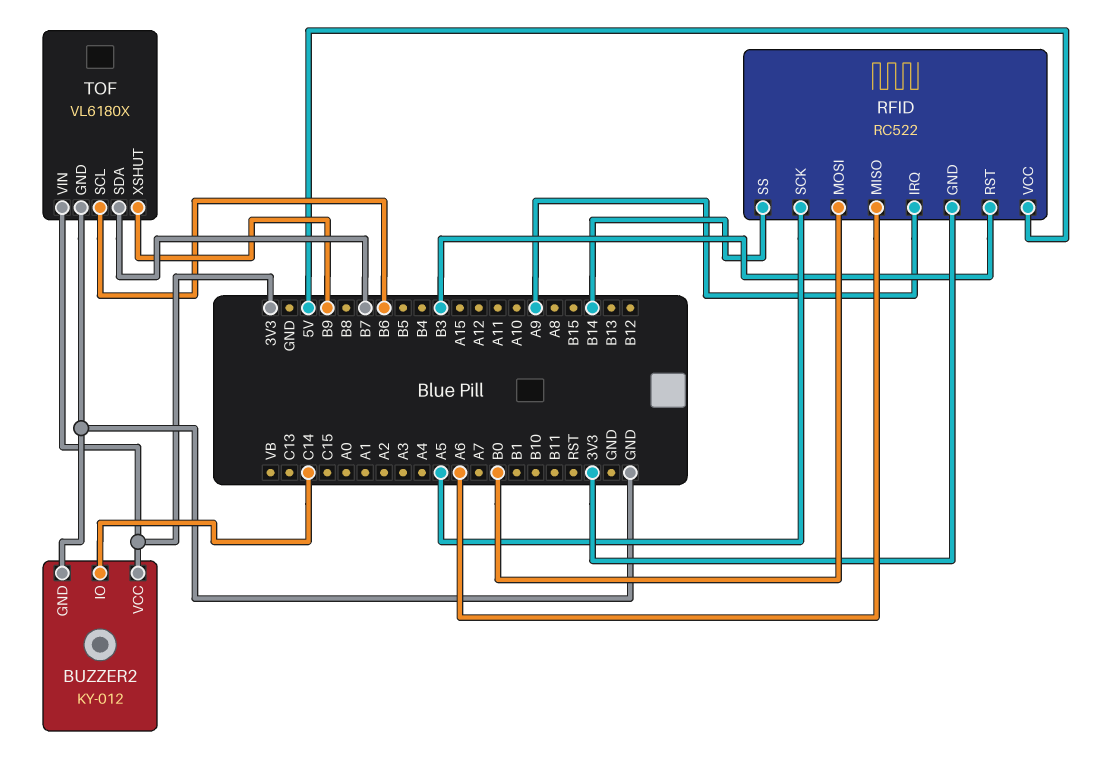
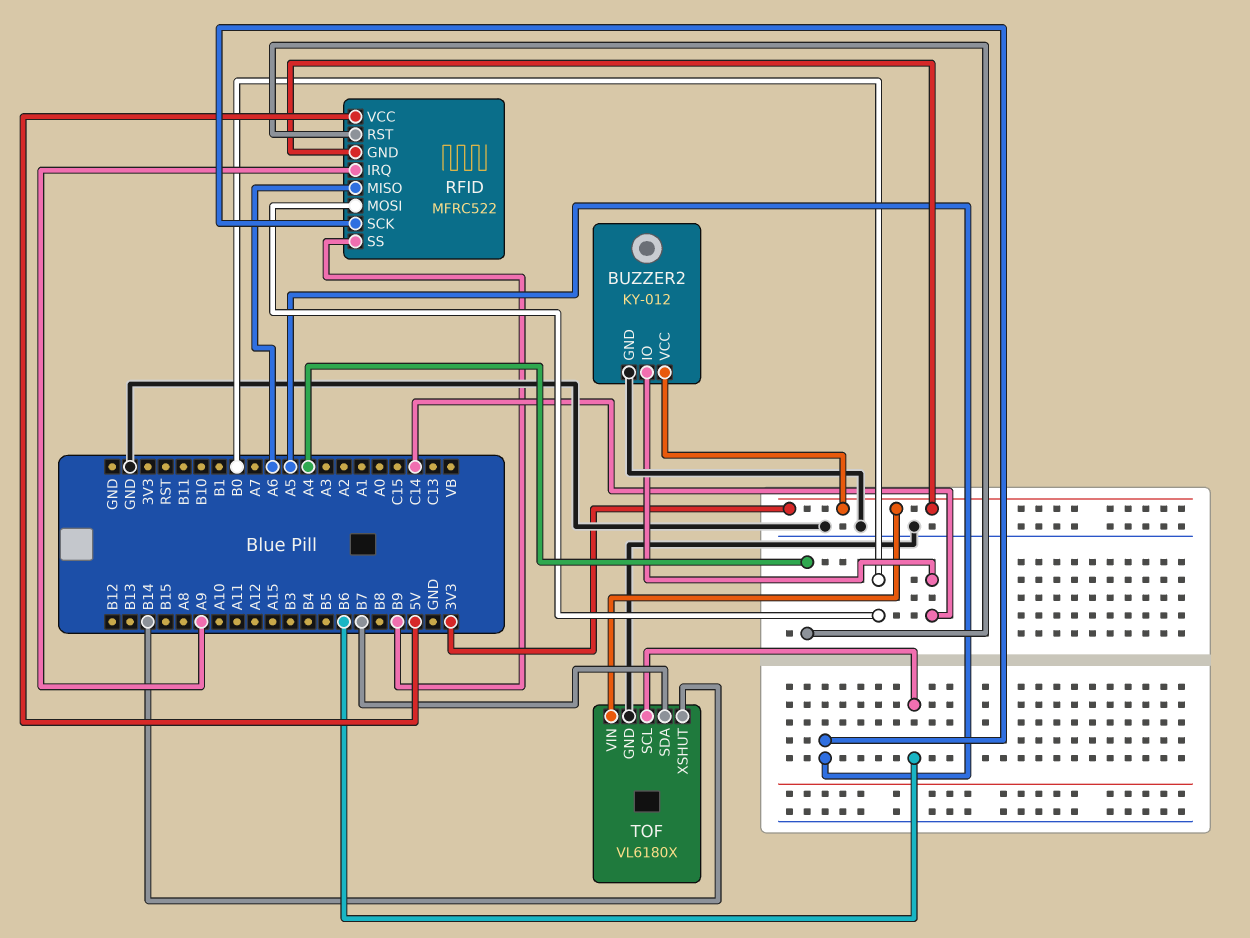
RFID: RC522 -> MFRC522
RFID pin RST: B3 -> A4
RFID pin SS: B14 -> B9
TOF pin XSHUT: B9 -> B14

